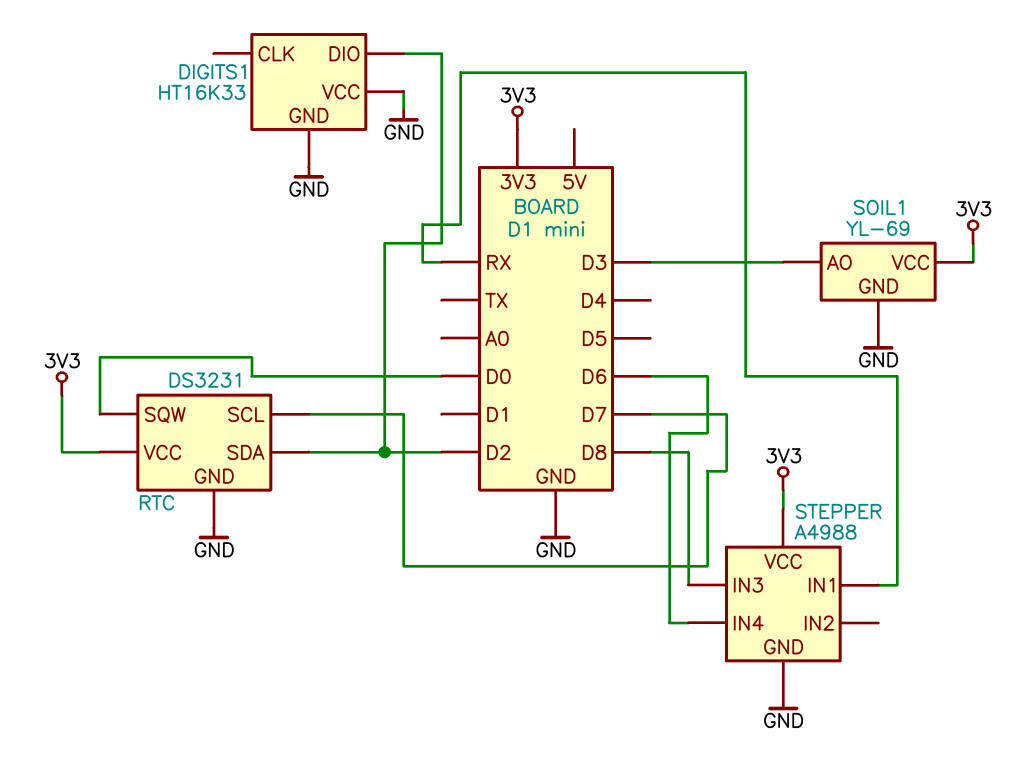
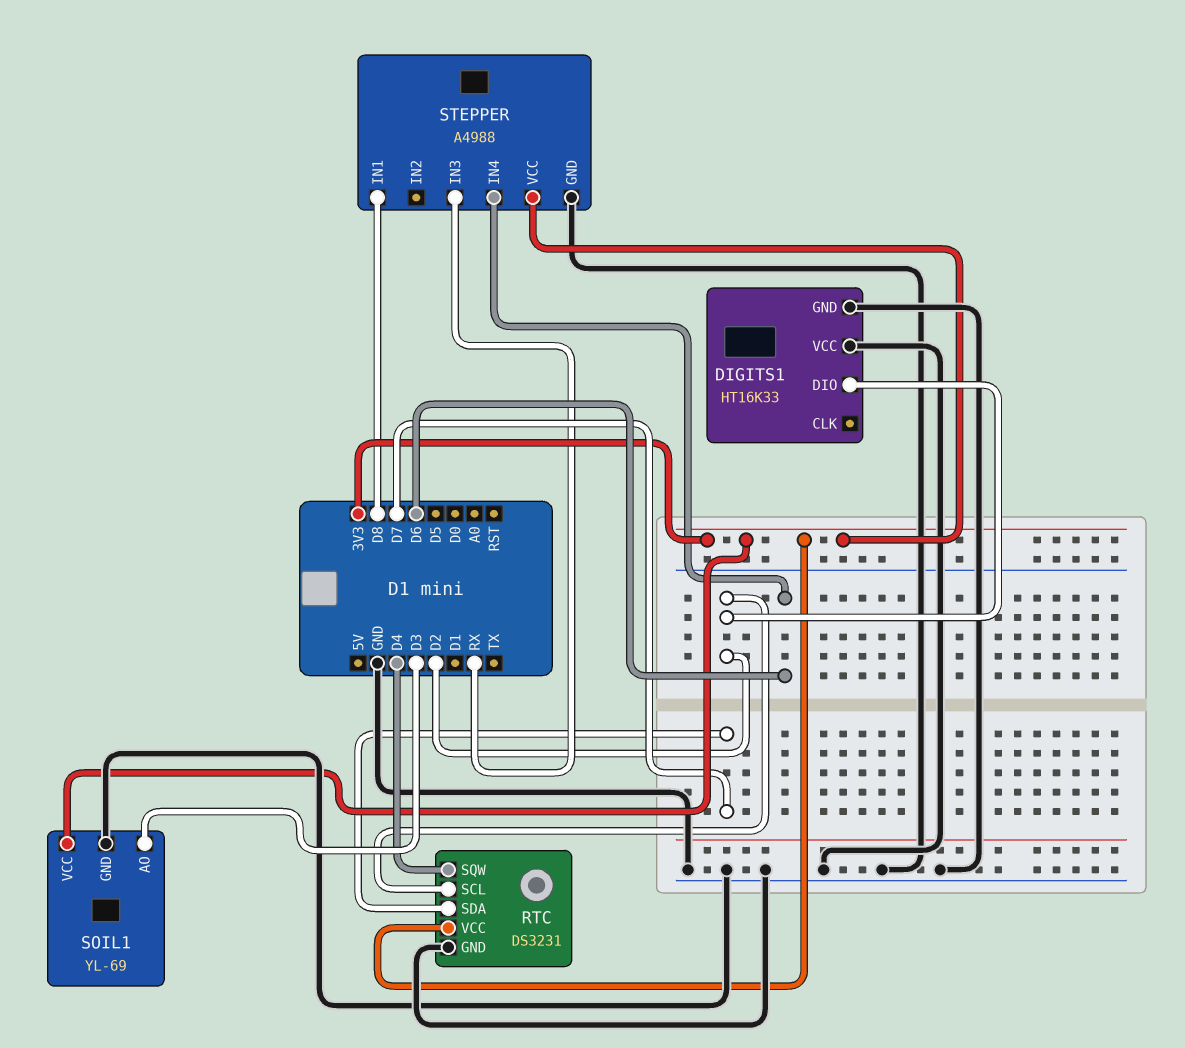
RTC pin SCL: D7 -> D2
RTC pin SDA: D2 -> D7
RTC pin SQW: D0 -> D4
STEPPER pin IN1: RX -> D8
STEPPER pin IN3: D8 -> RX

